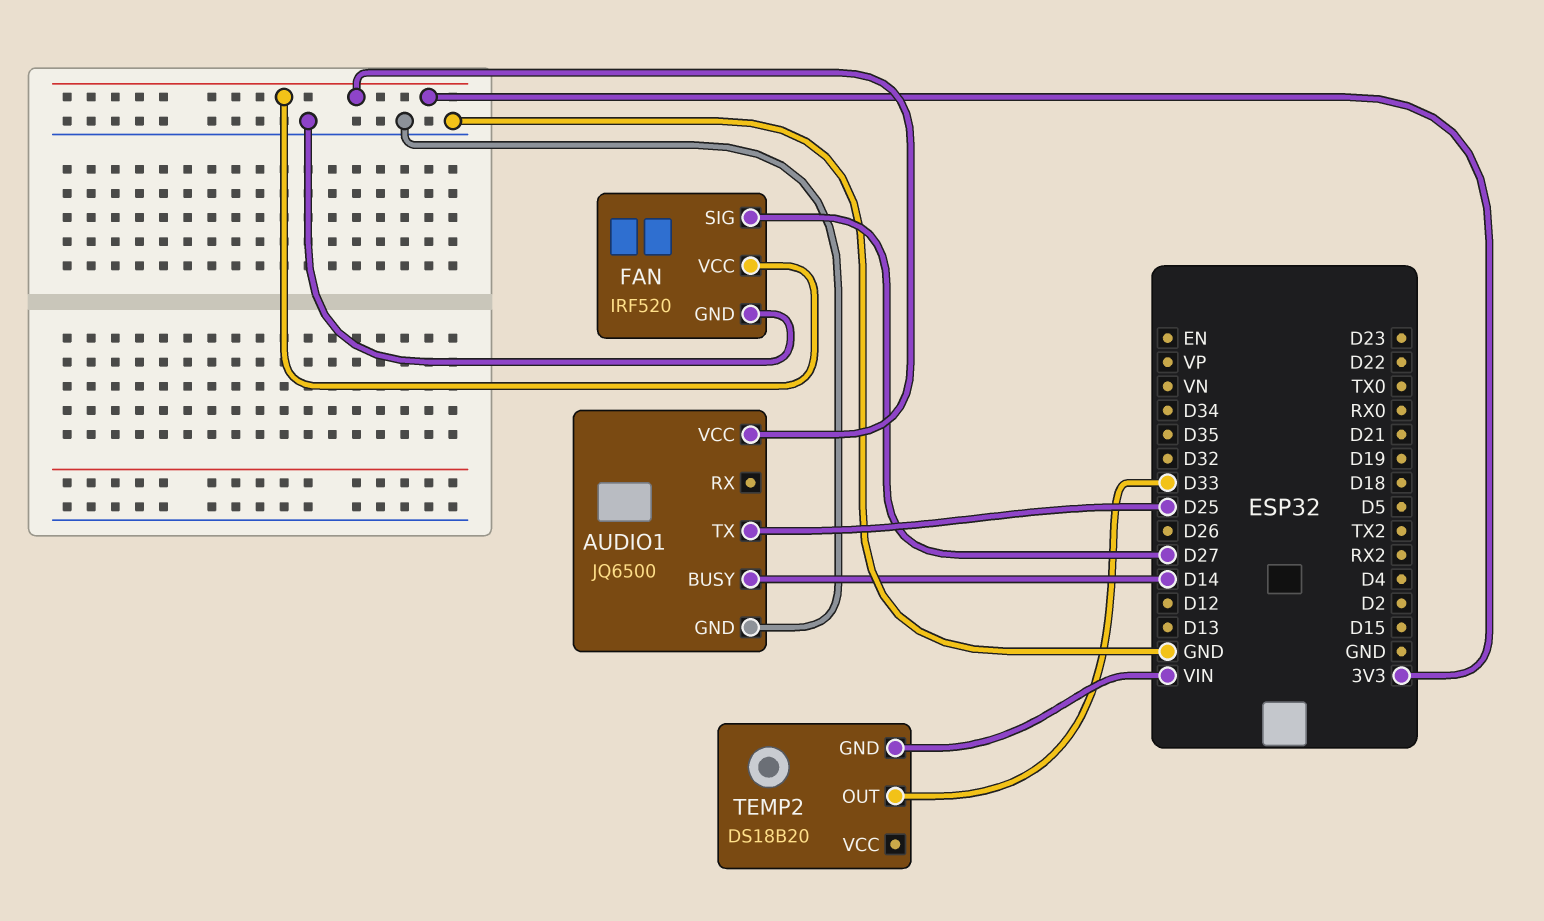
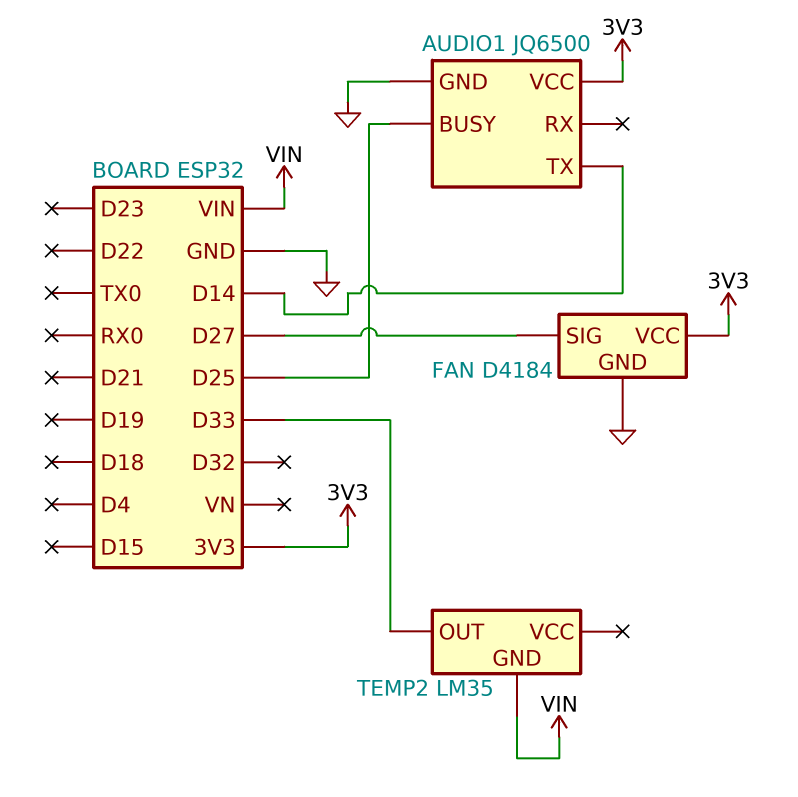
AUDIO1 pin BUSY: D14 -> D25
AUDIO1 pin TX: D25 -> D14
FAN: IRF520 -> D4184
TEMP2: DS18B20 -> LM35

